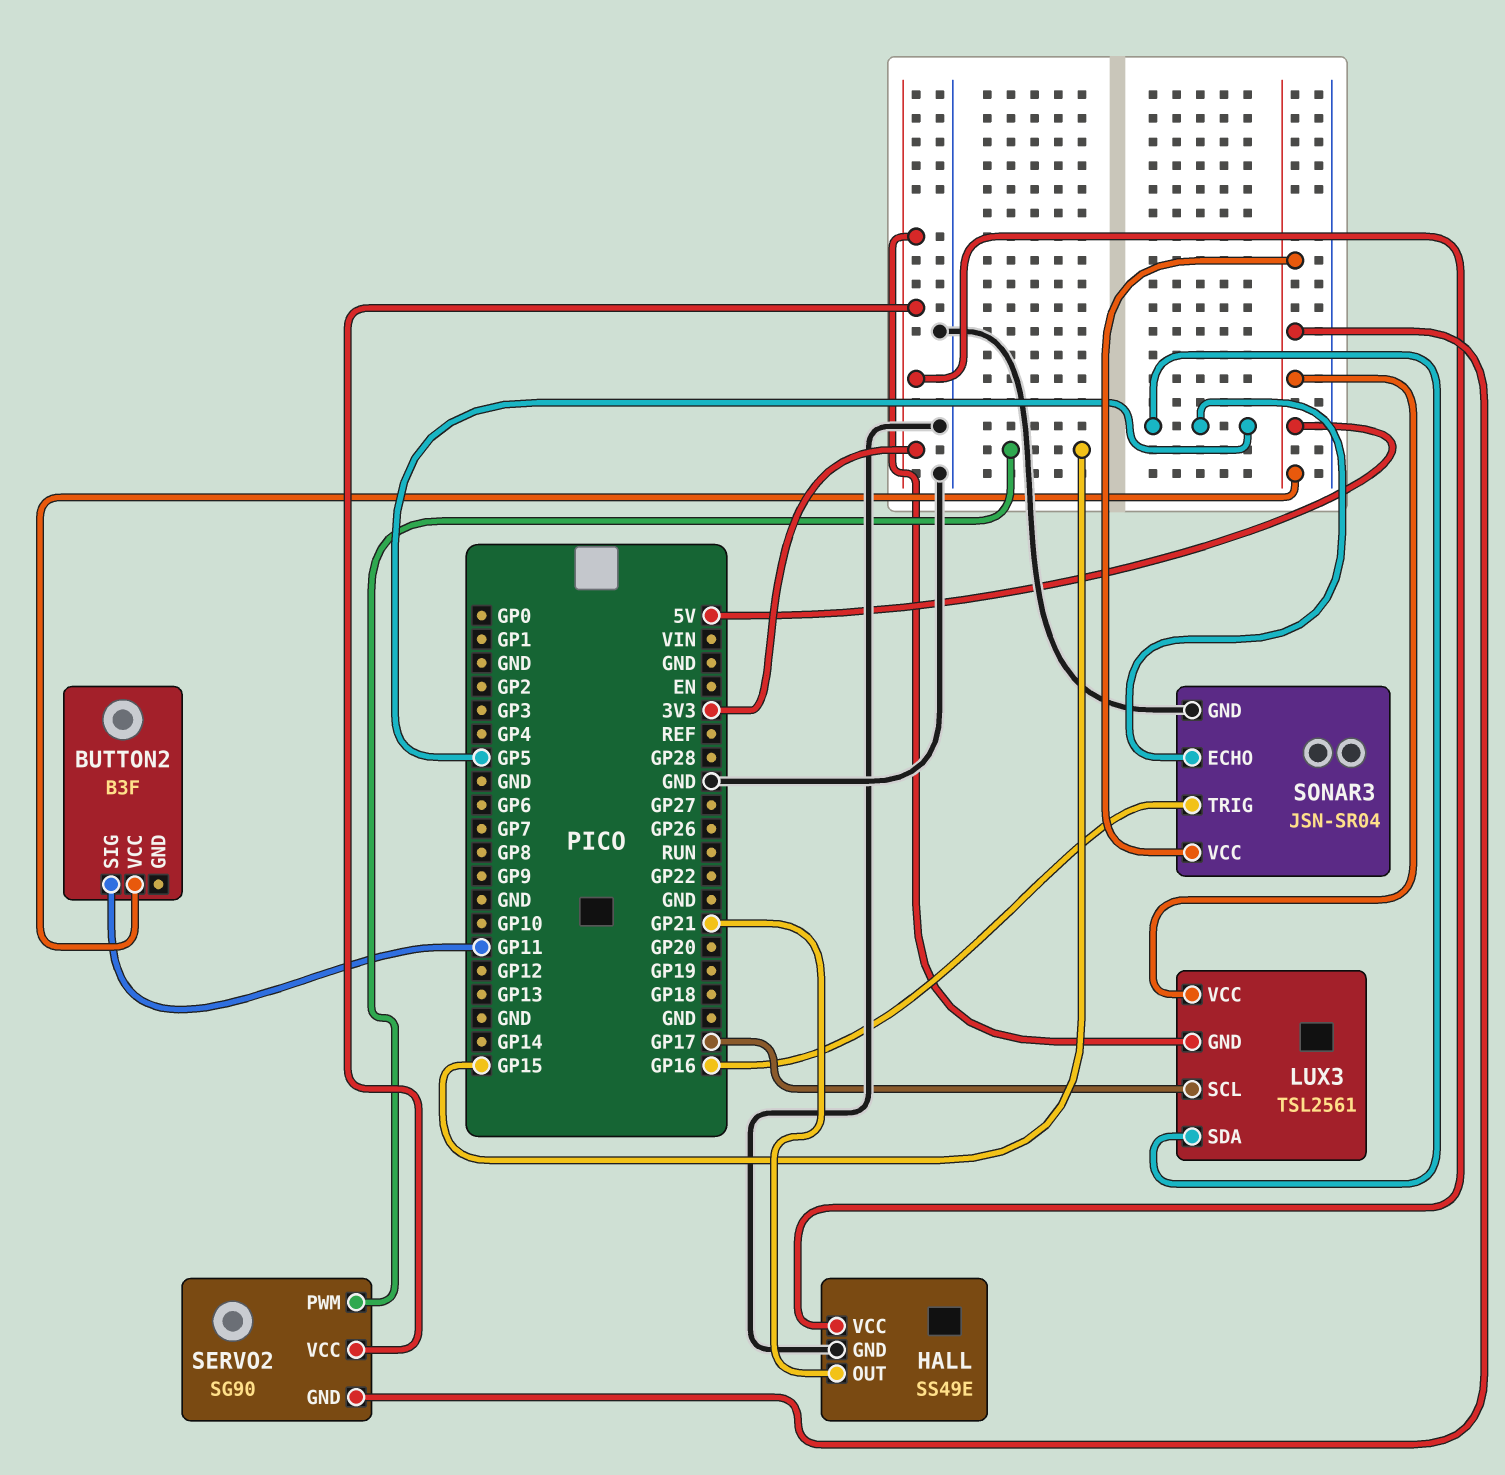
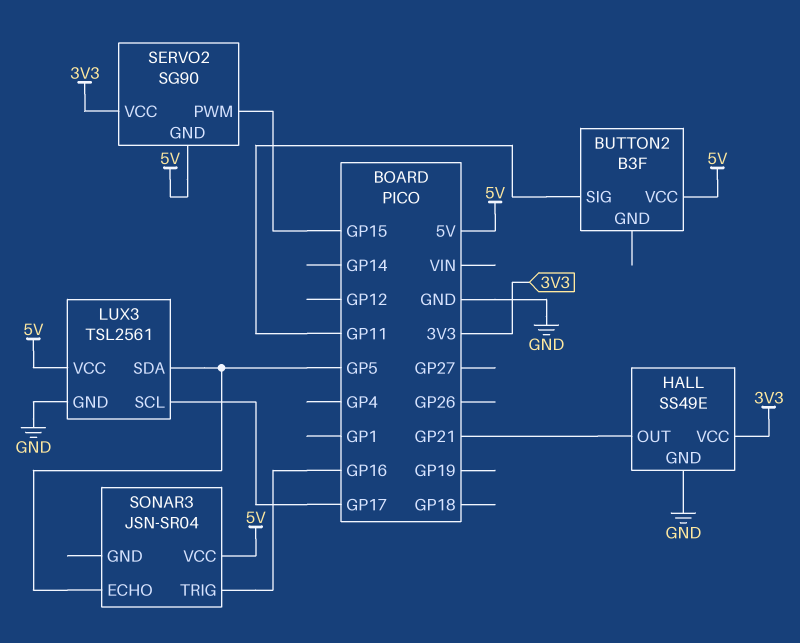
LUX3 pin GND: 3V3 -> GND
SONAR3 pin GND: GND -> none

